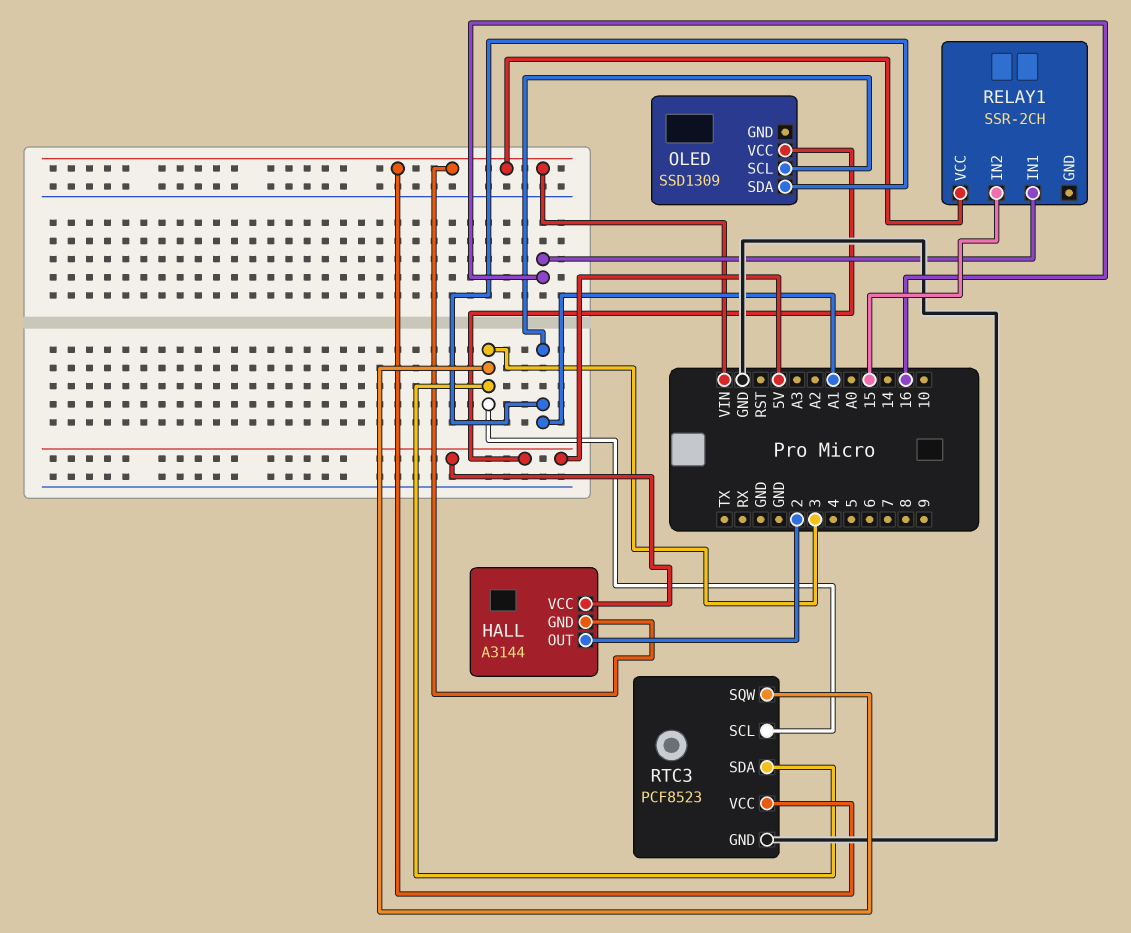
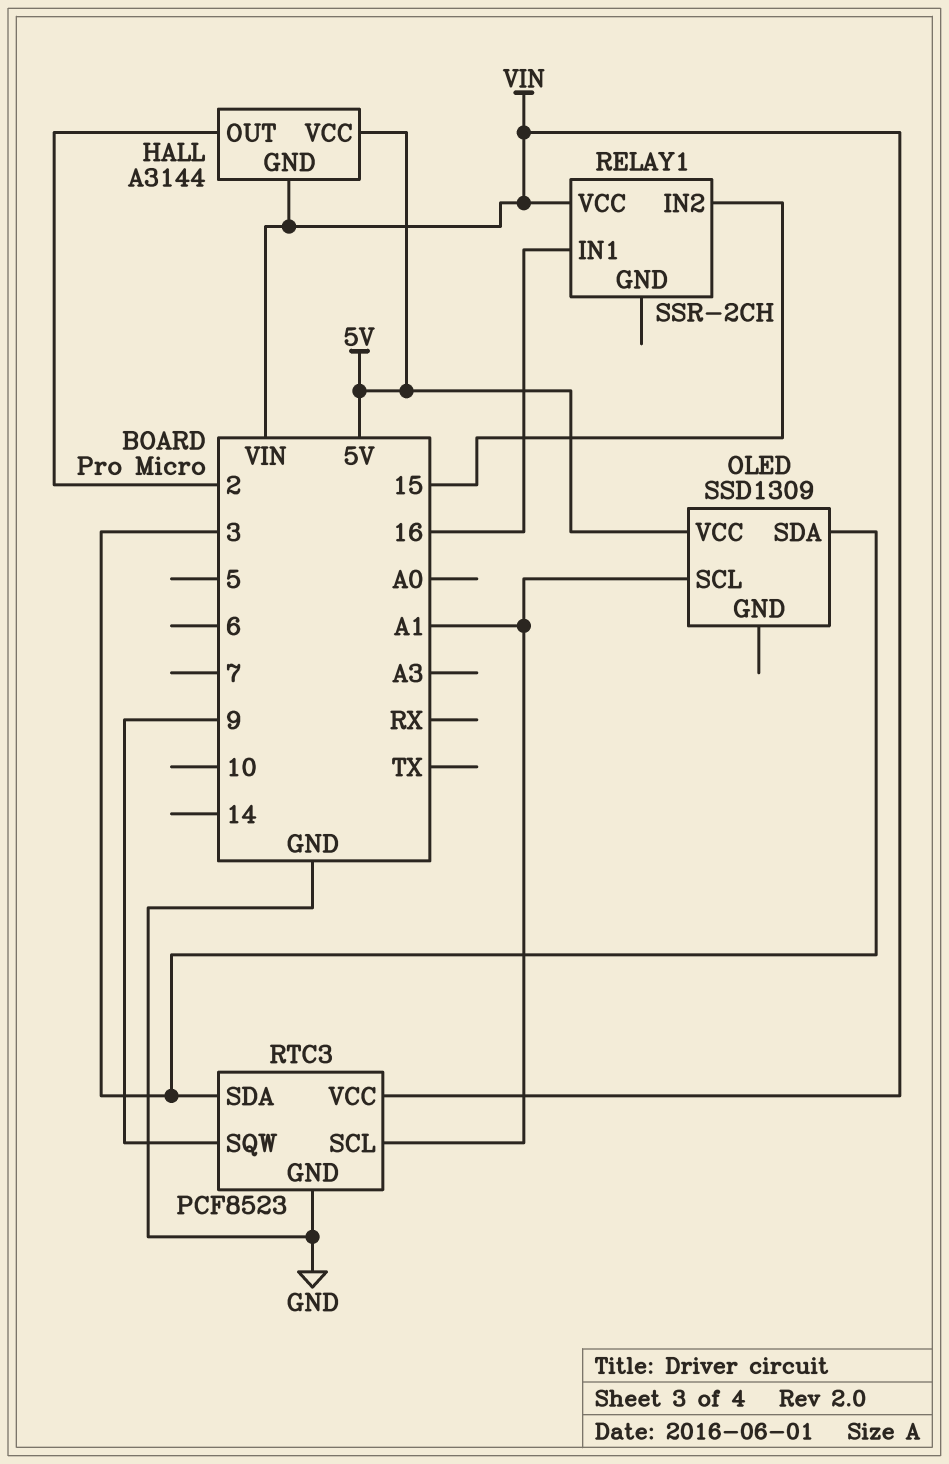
OLED pin SDA: A1 -> 3
RTC3 pin SCL: 3 -> A1
RTC3 pin SQW: 3 -> 9

